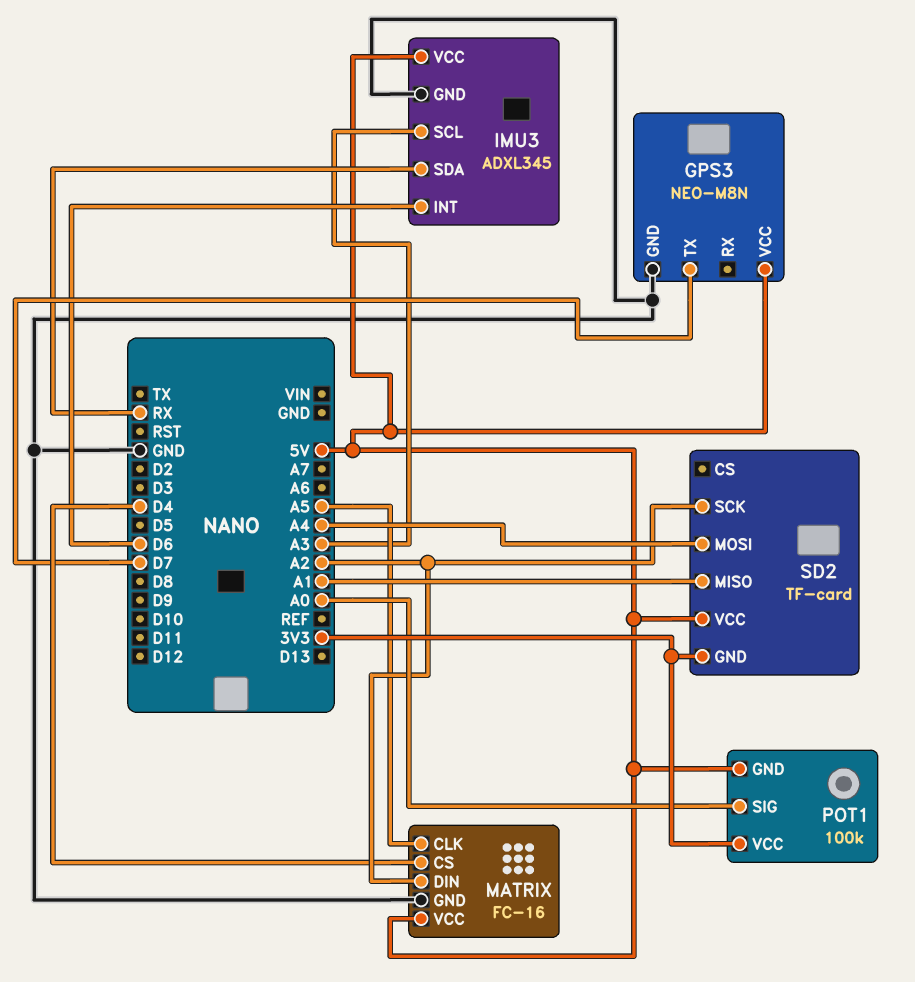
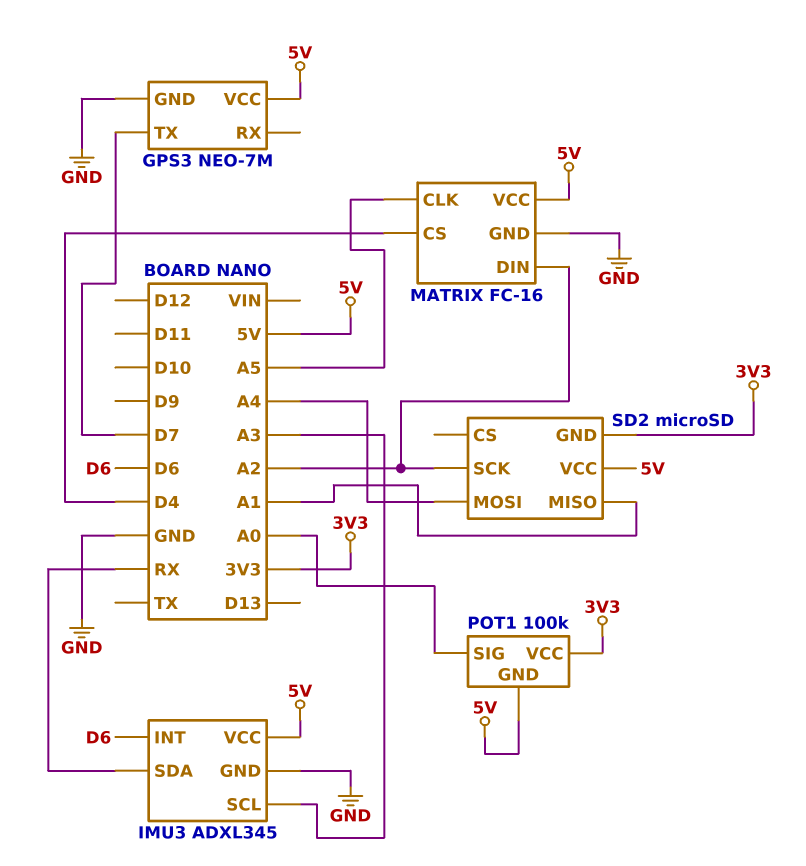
GPS3: NEO-M8N -> NEO-7M
SD2: TF-card -> microSD

